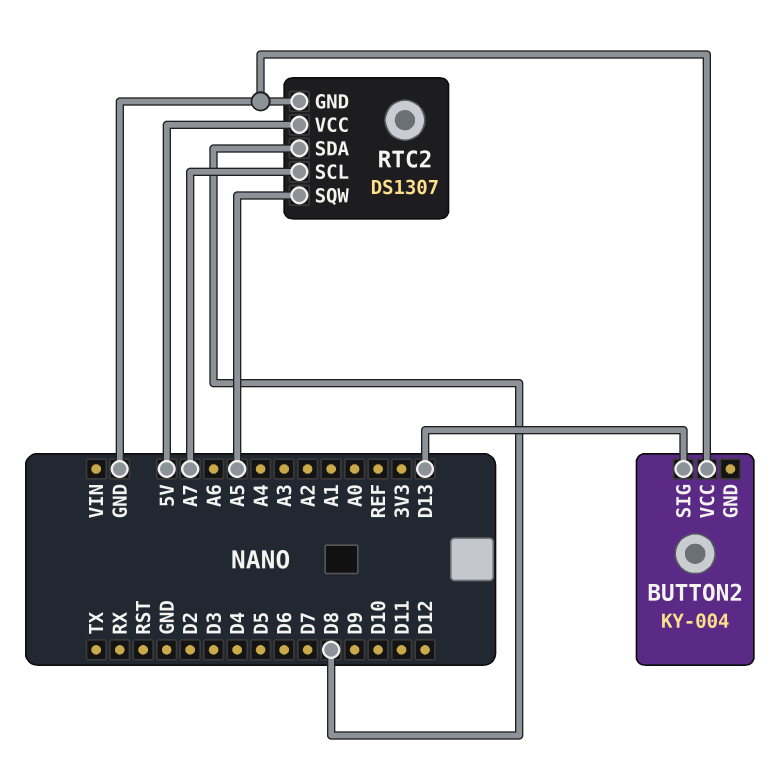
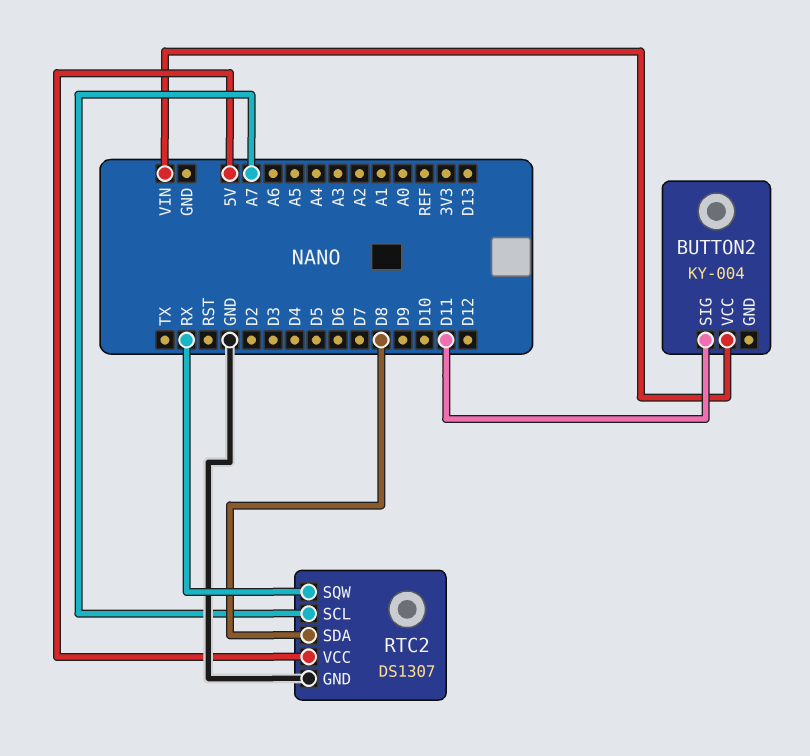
BUTTON2 pin SIG: D13 -> D11
BUTTON2 pin VCC: GND -> VIN
RTC2 pin SQW: A5 -> RX

